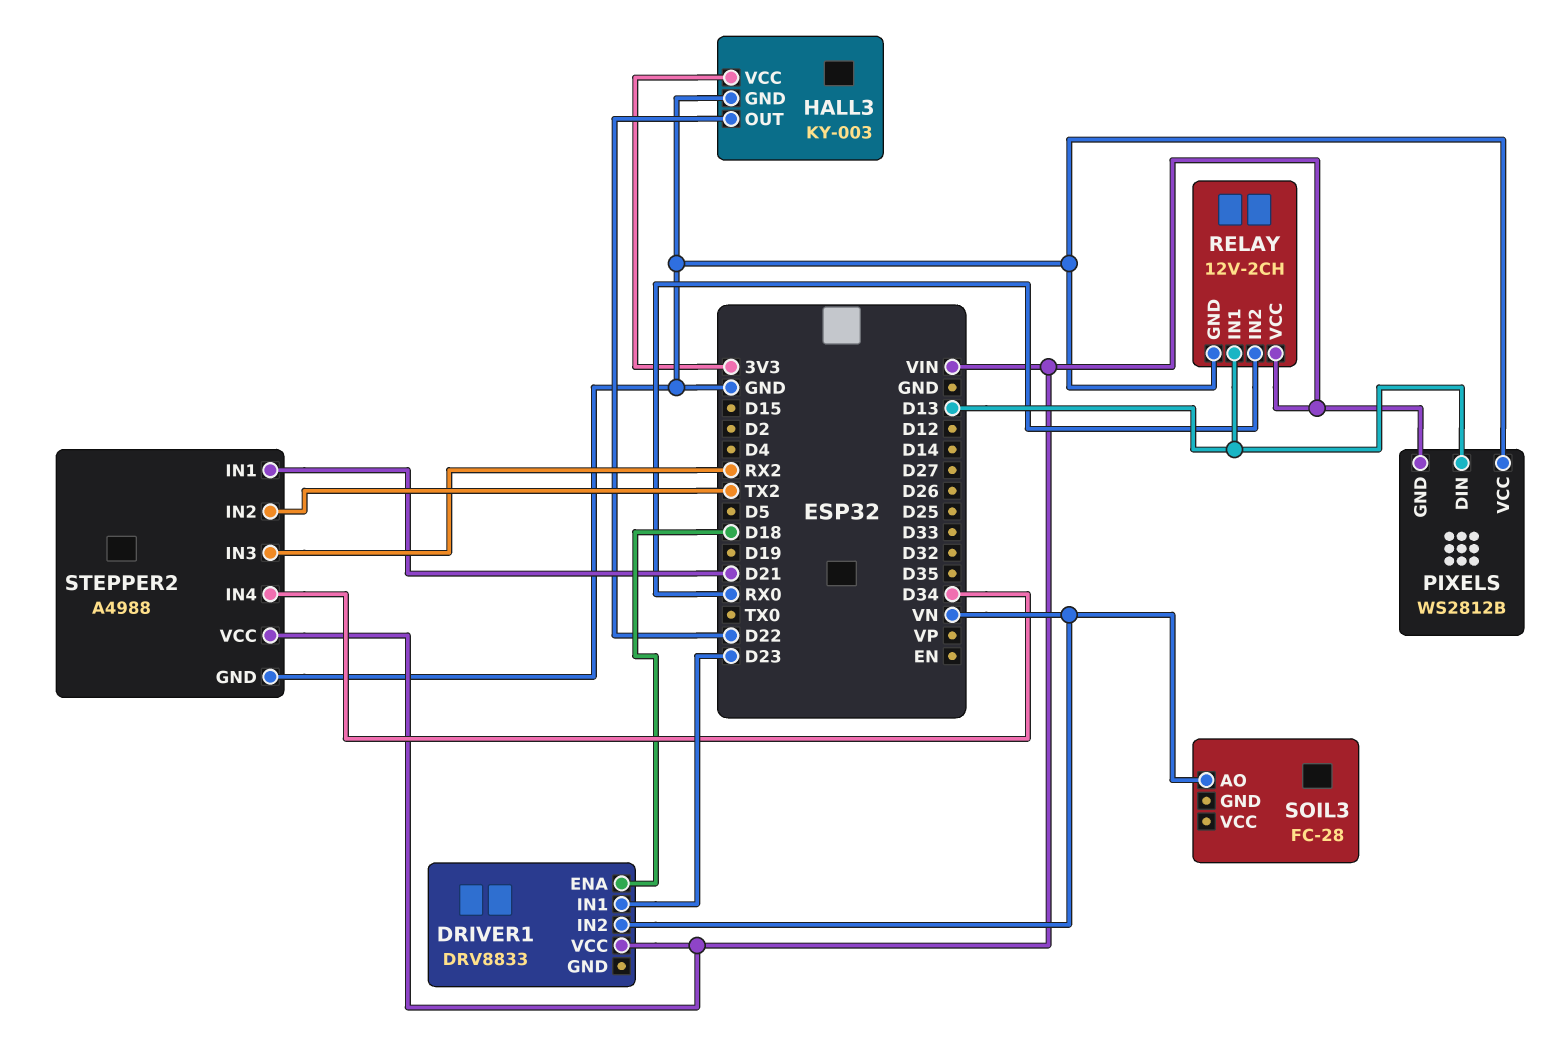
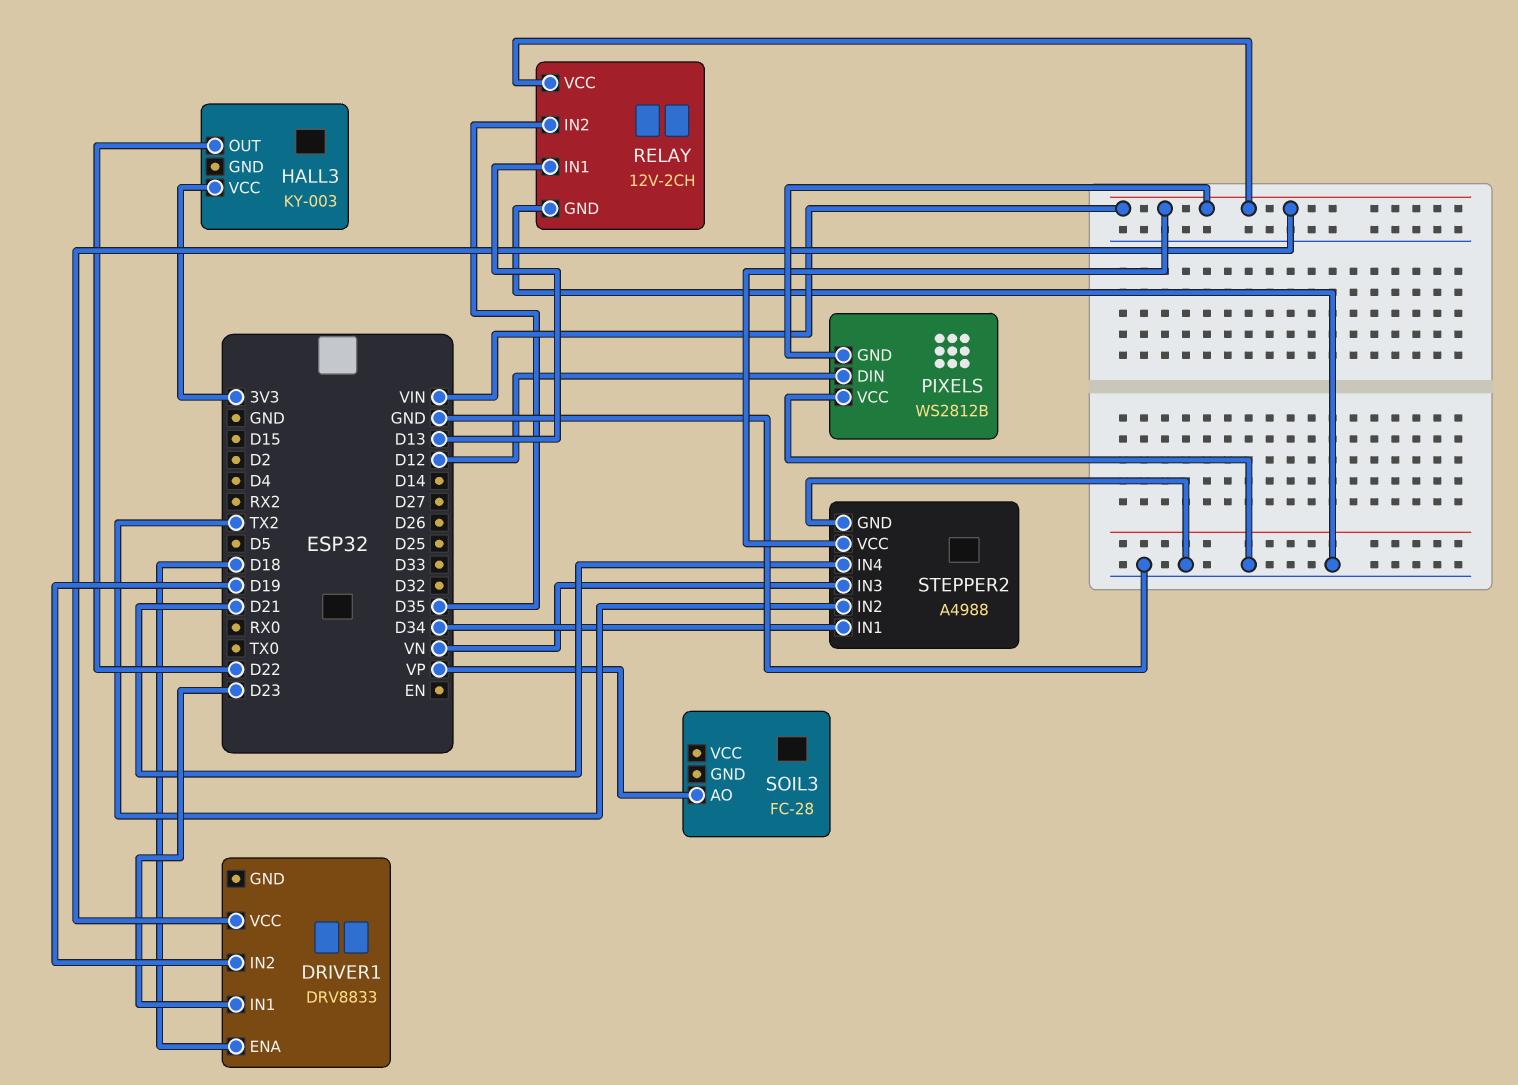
DRIVER1 pin IN2: VN -> D19
HALL3 pin GND: GND -> none
PIXELS pin DIN: D13 -> D12
RELAY pin IN2: RX0 -> D35
SOIL3 pin AO: VN -> VP
STEPPER2 pin IN1: D21 -> D34
STEPPER2 pin IN3: RX2 -> VN
STEPPER2 pin IN4: D34 -> D21

